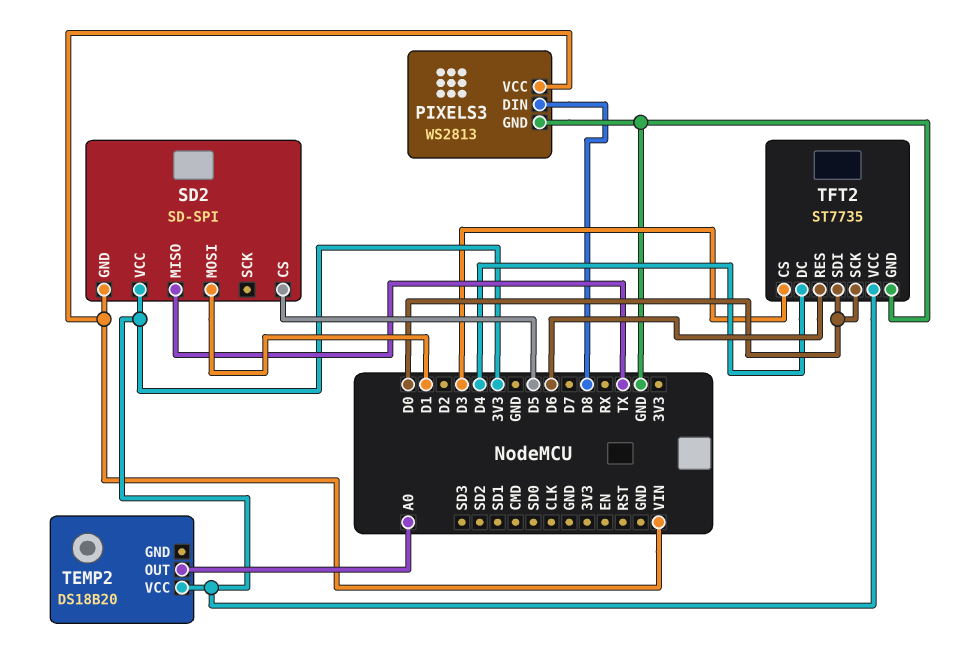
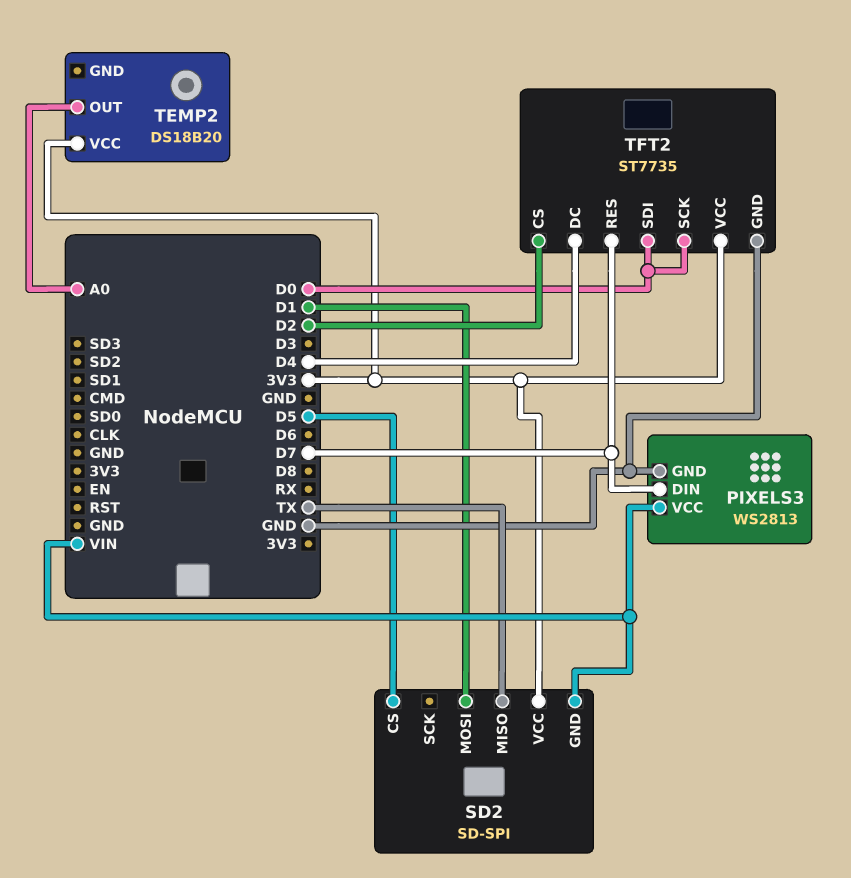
PIXELS3 pin DIN: D8 -> D7
TFT2 pin CS: D3 -> D2
TFT2 pin RES: D6 -> D7

